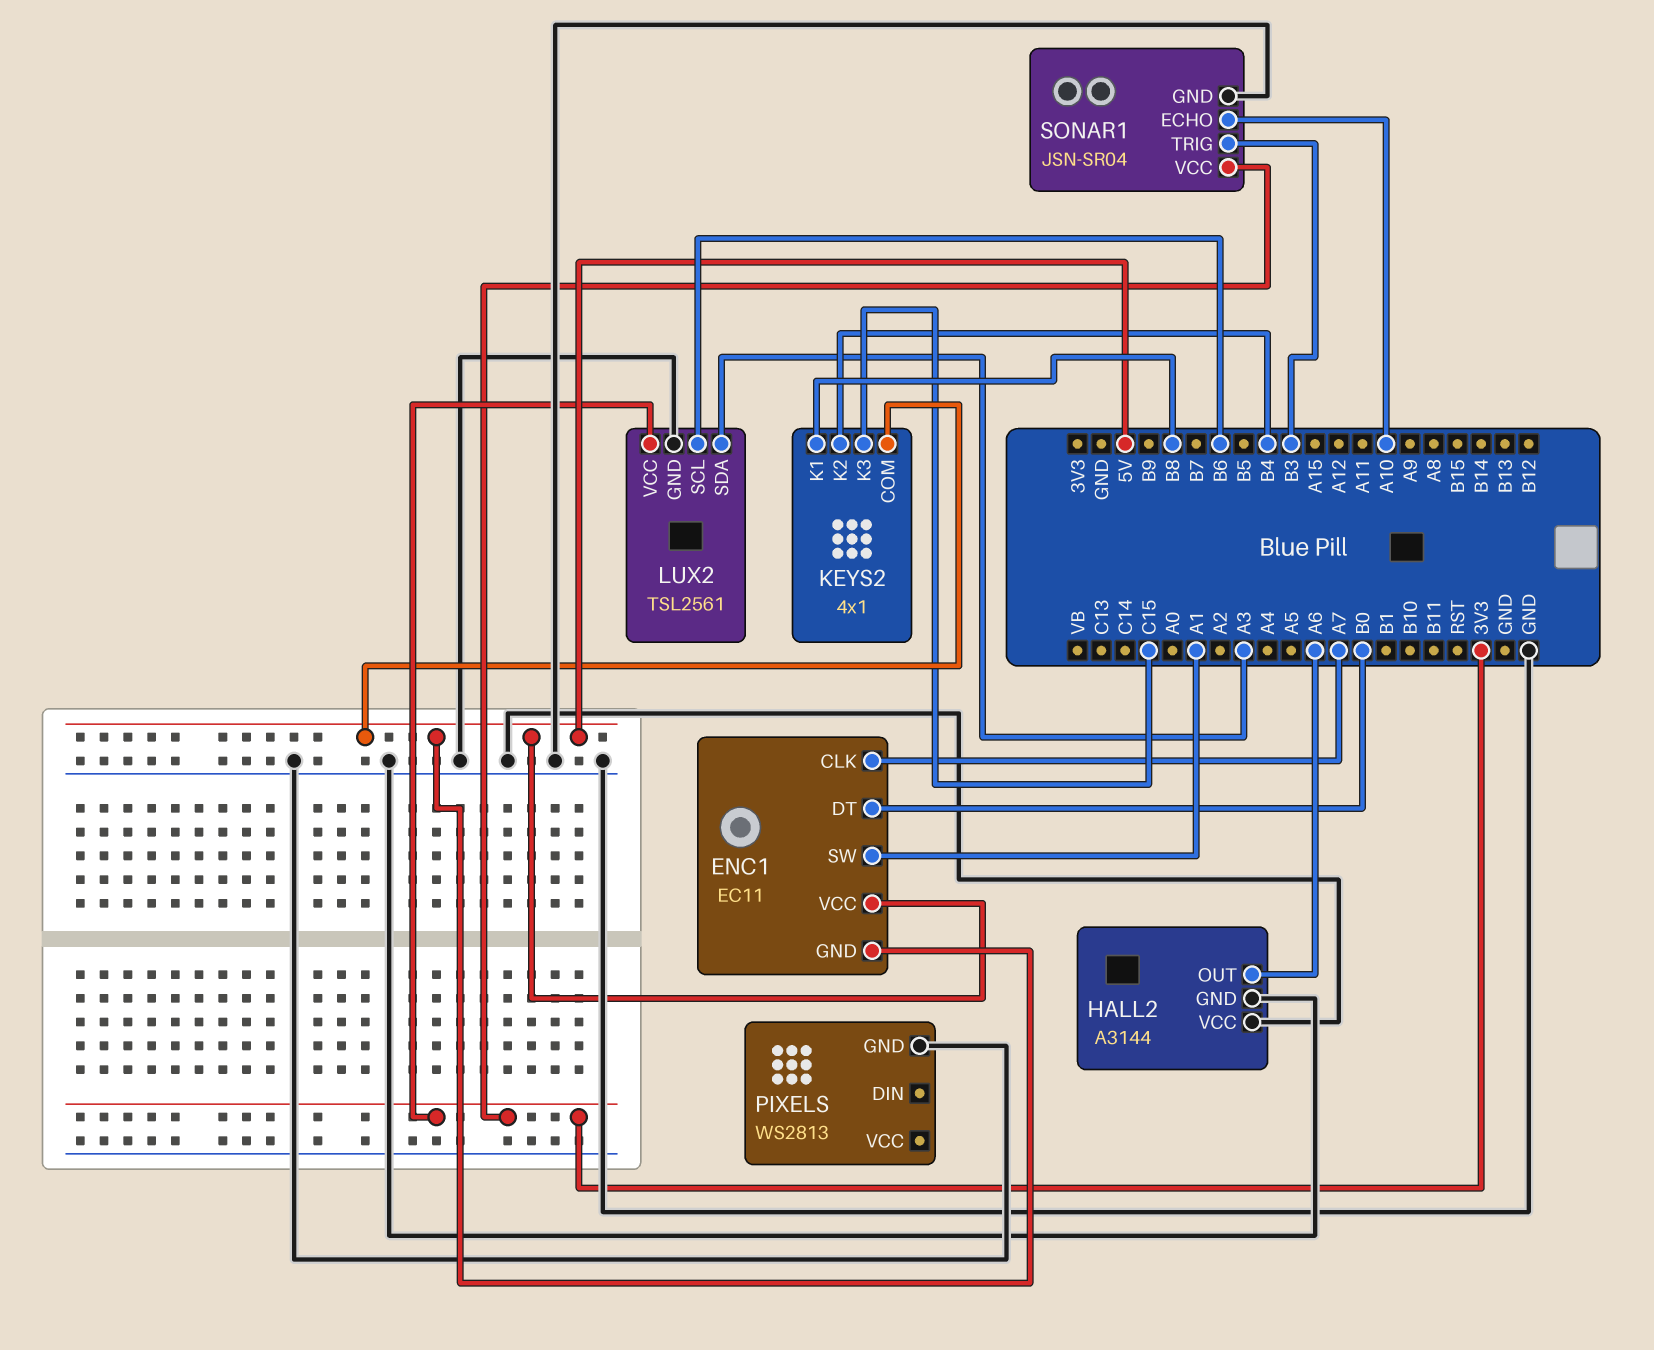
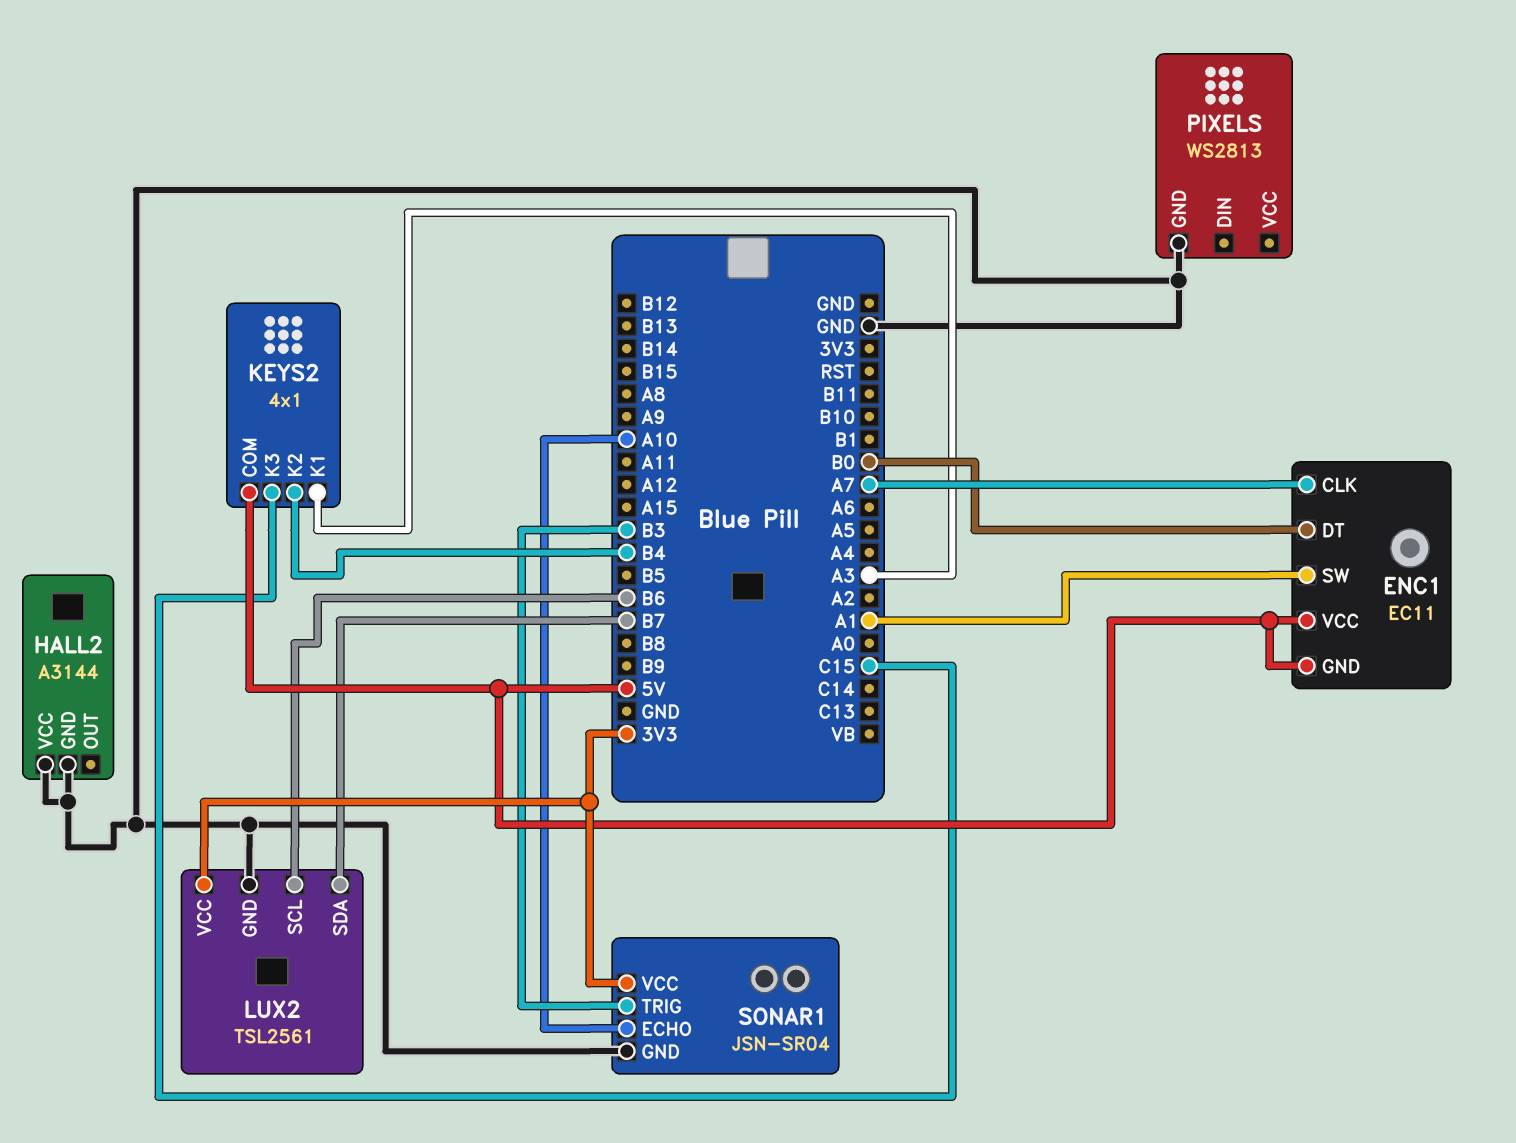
HALL2 pin OUT: A6 -> none
KEYS2 pin K1: B8 -> A3
LUX2 pin SDA: A3 -> B7

